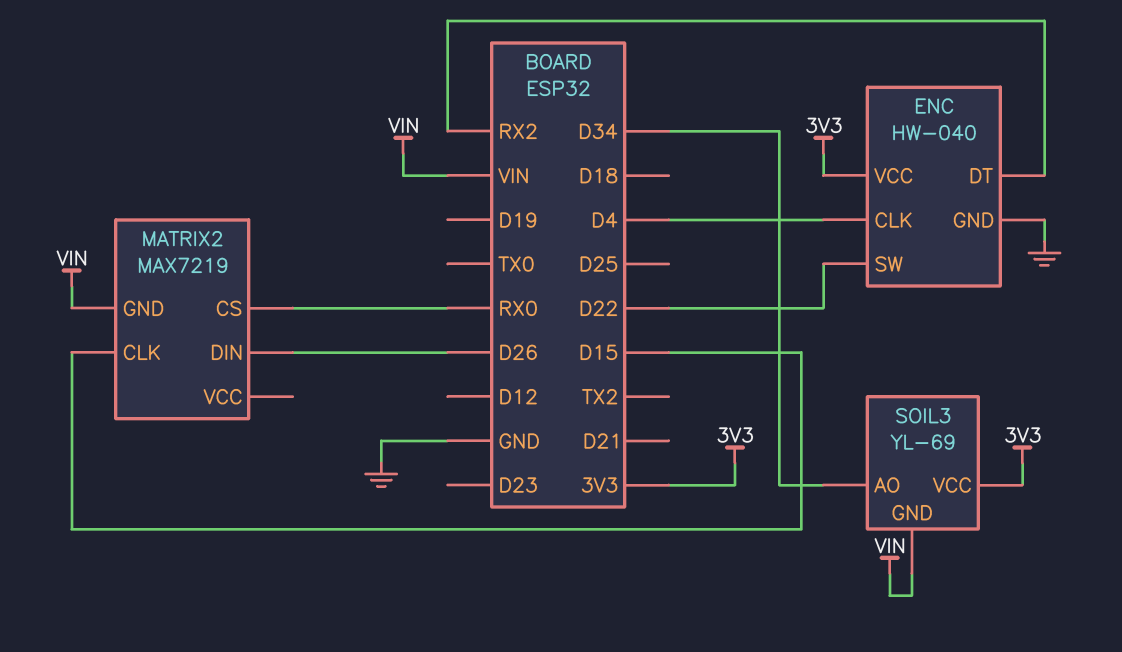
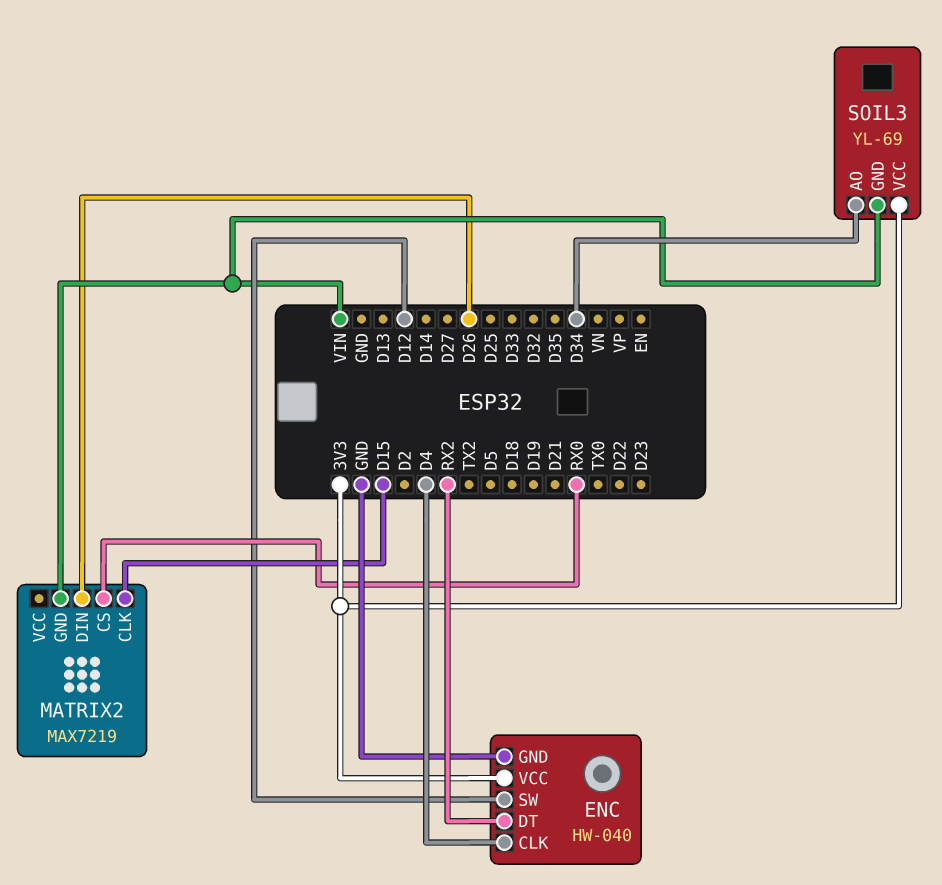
ENC pin SW: D22 -> D12

